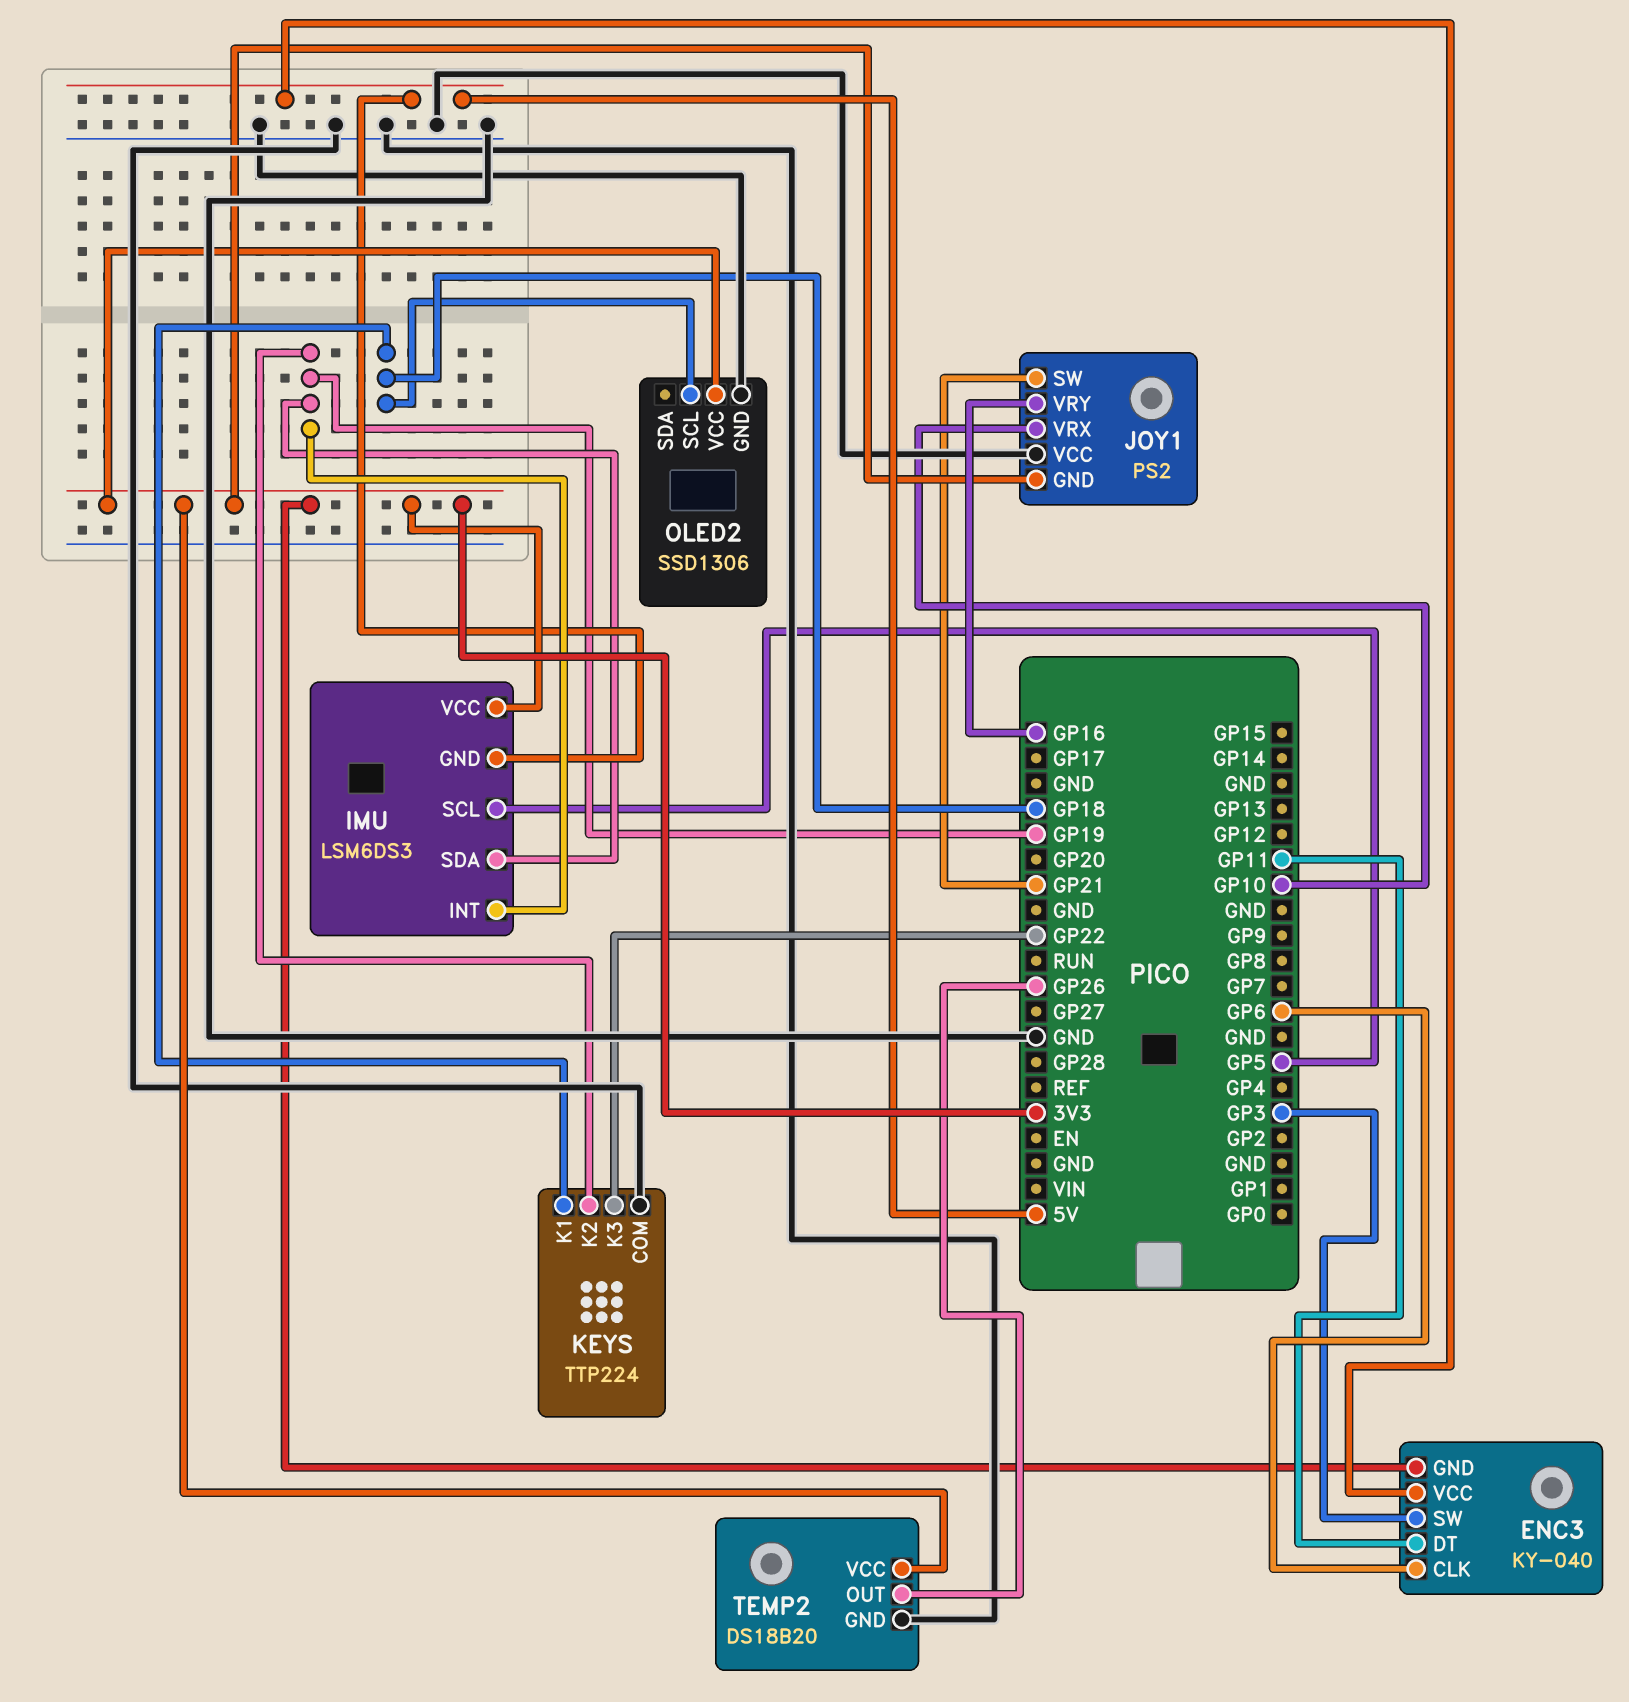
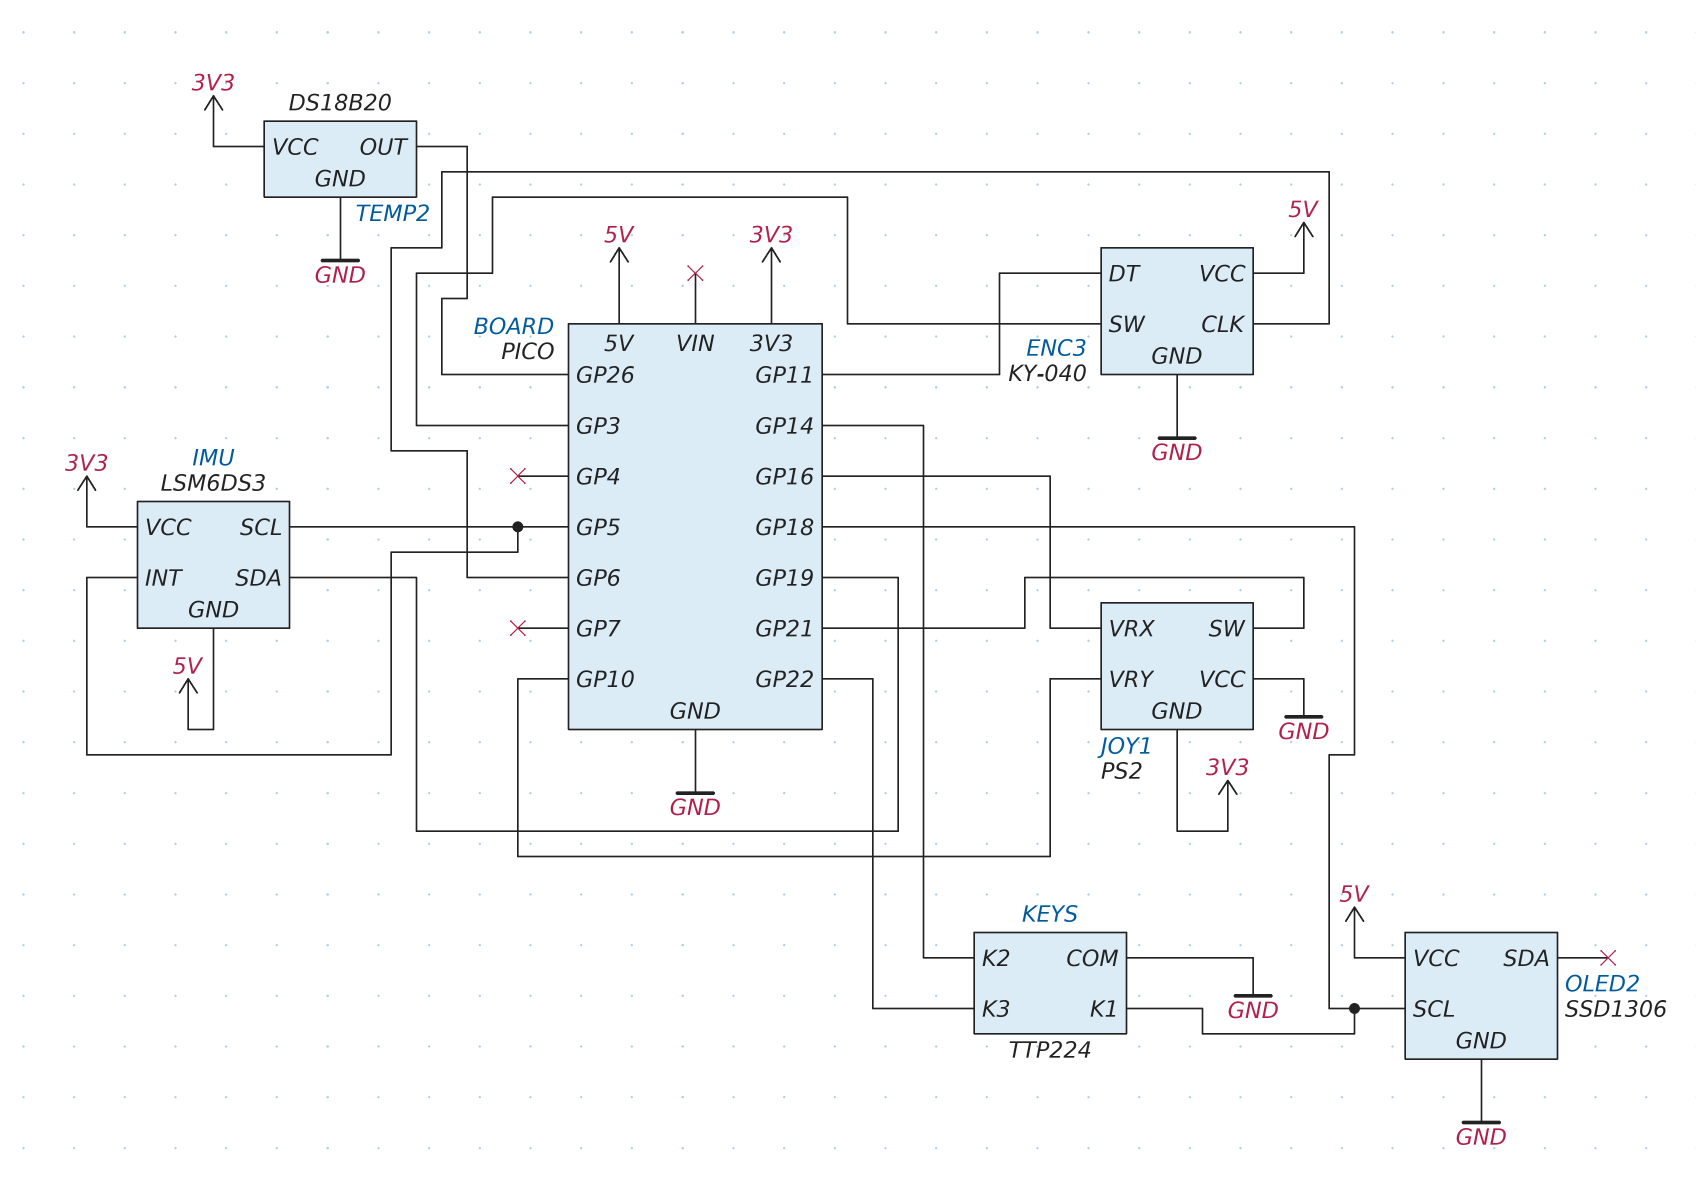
ENC3 pin GND: 3V3 -> GND
IMU pin INT: GP19 -> GP5
JOY1 pin VRX: GP10 -> GP16
JOY1 pin VRY: GP16 -> GP10
KEYS pin K2: GP19 -> GP14
OLED2 pin VCC: 3V3 -> 5V

